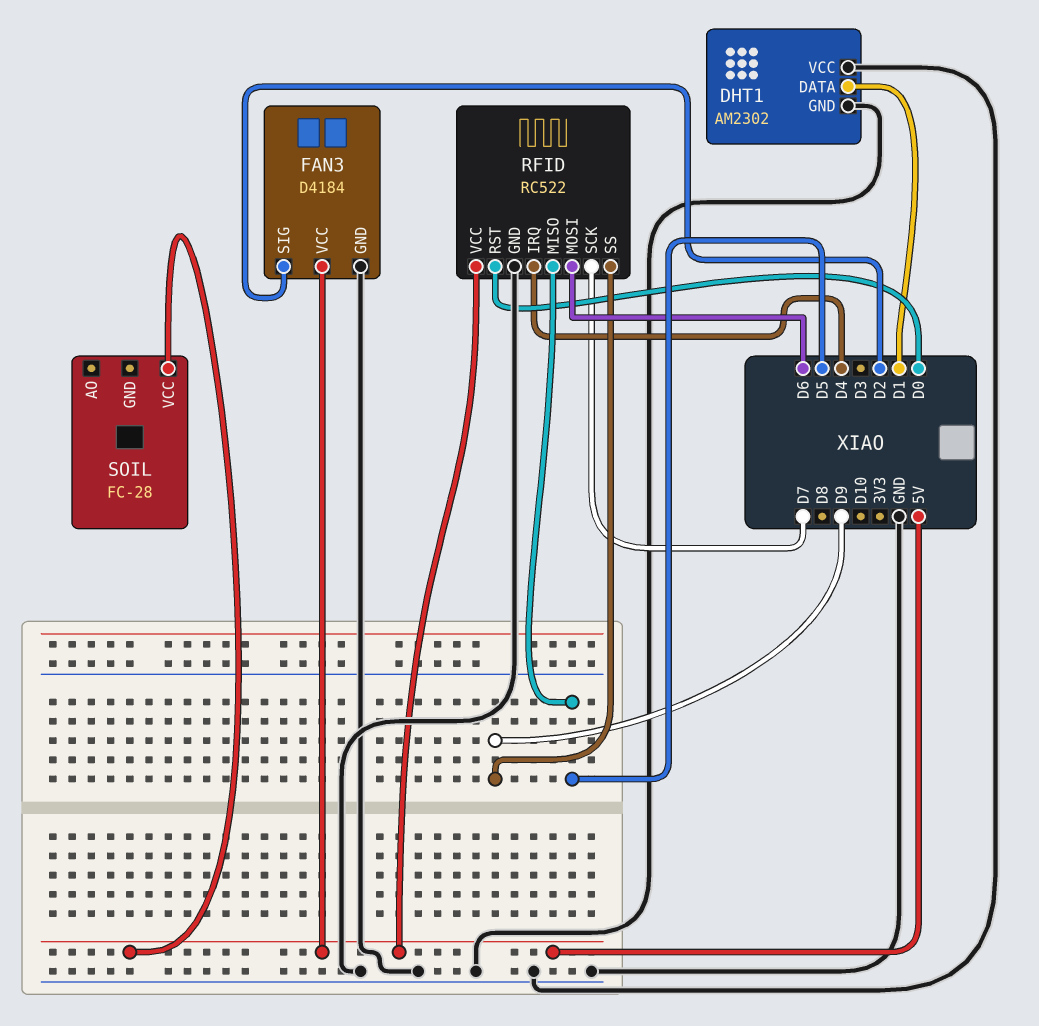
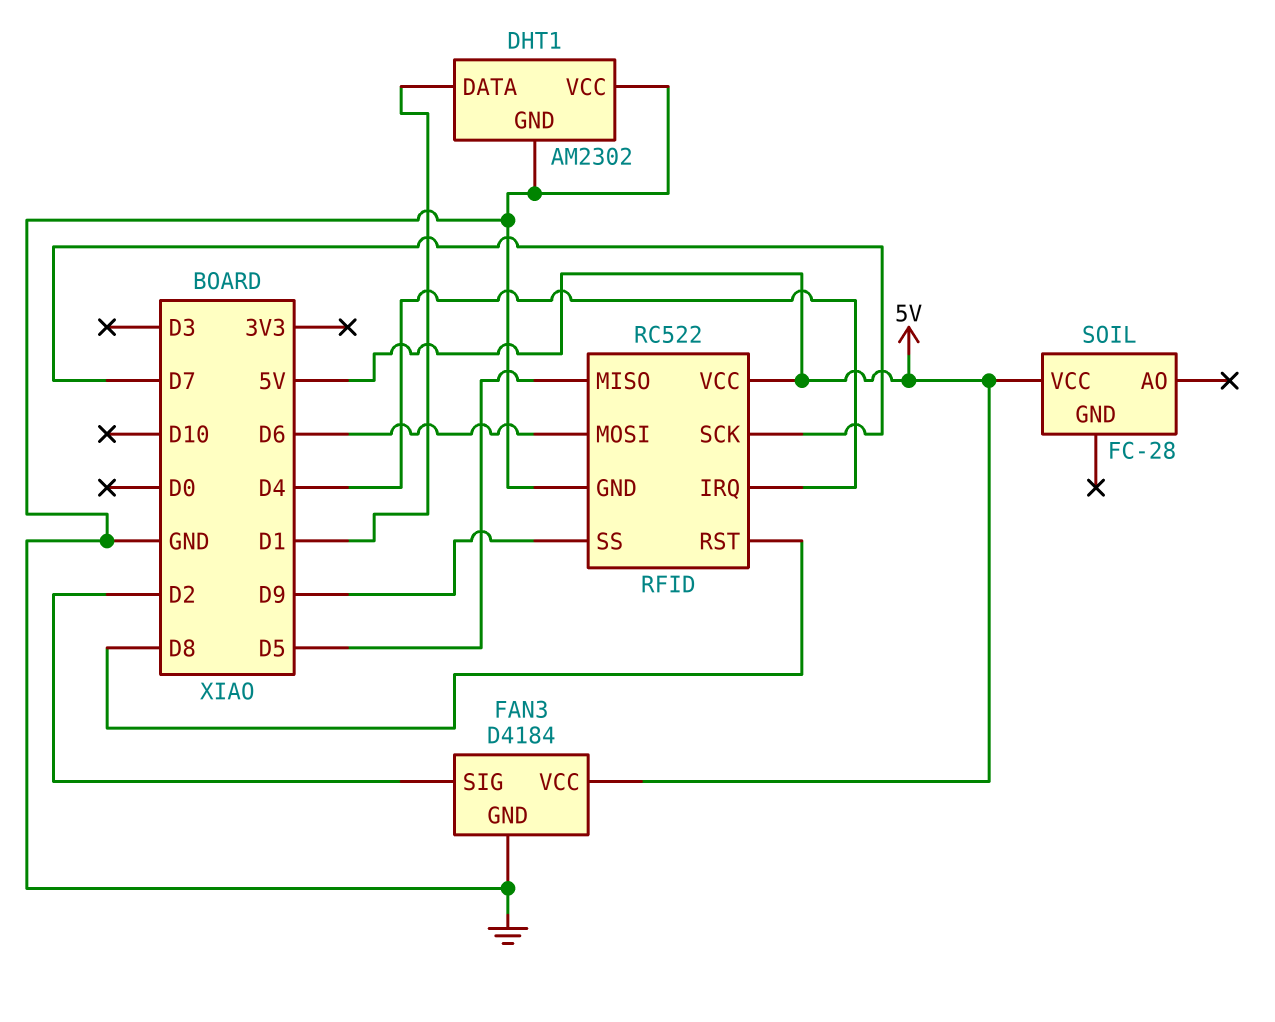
RFID pin RST: D0 -> D8

